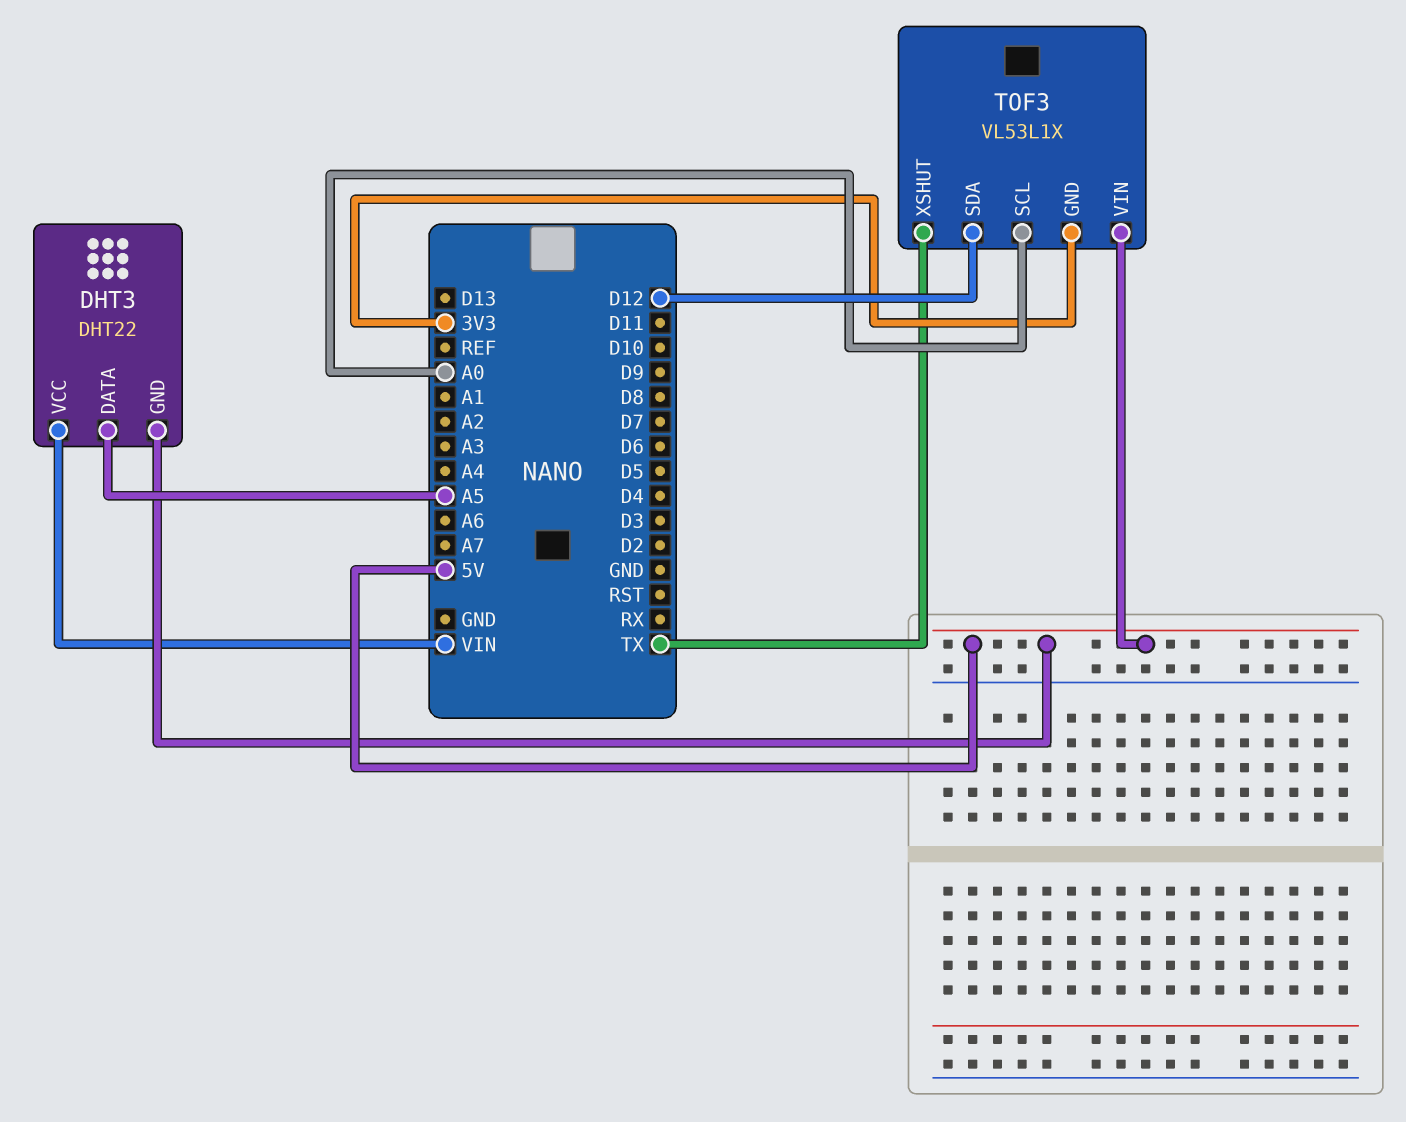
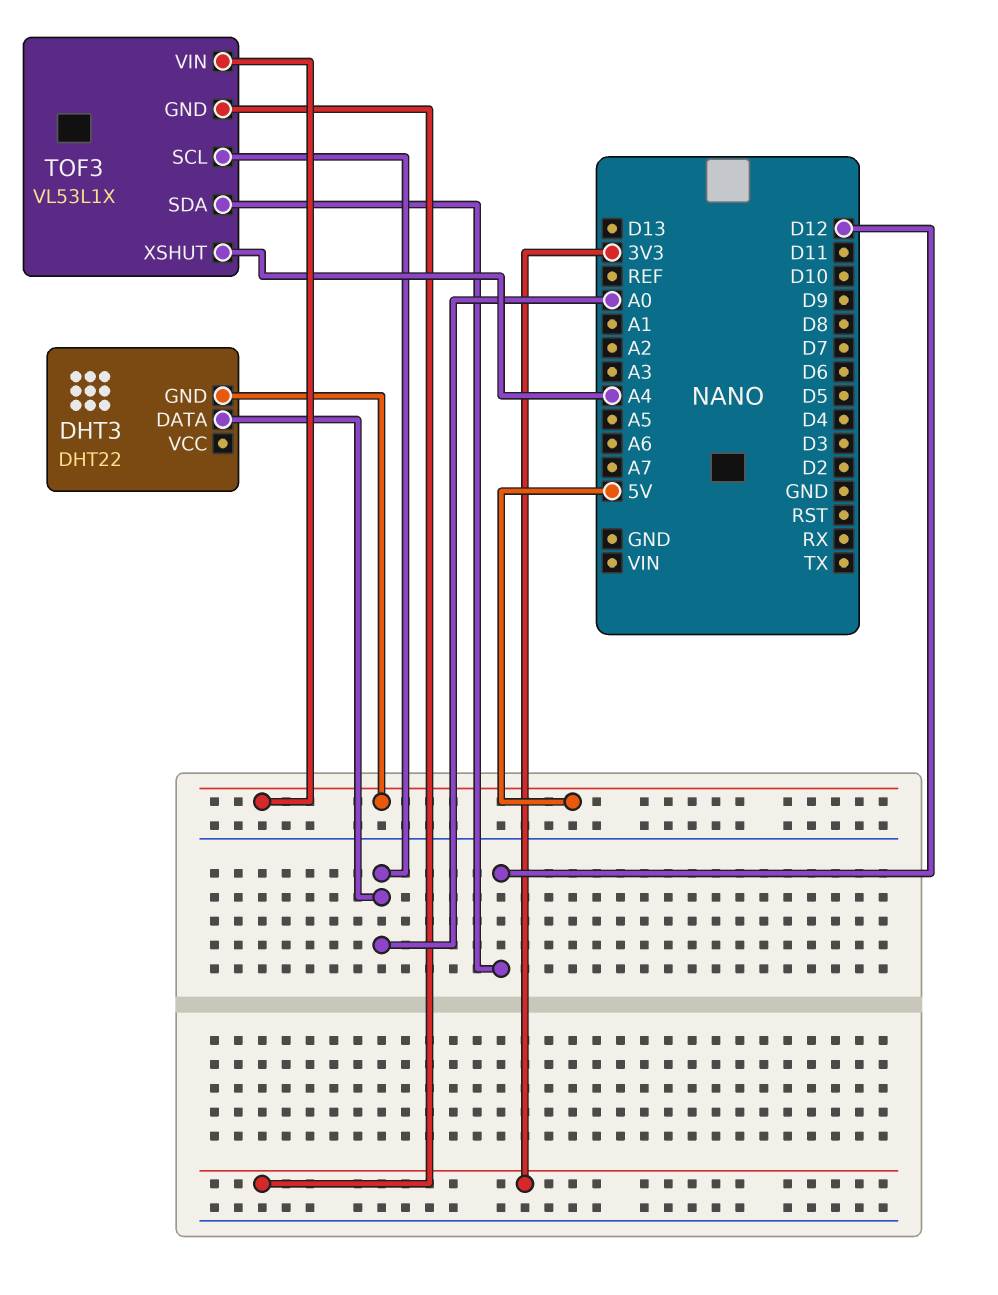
DHT3 pin DATA: A5 -> A0
DHT3 pin VCC: VIN -> none
TOF3 pin XSHUT: TX -> A4

